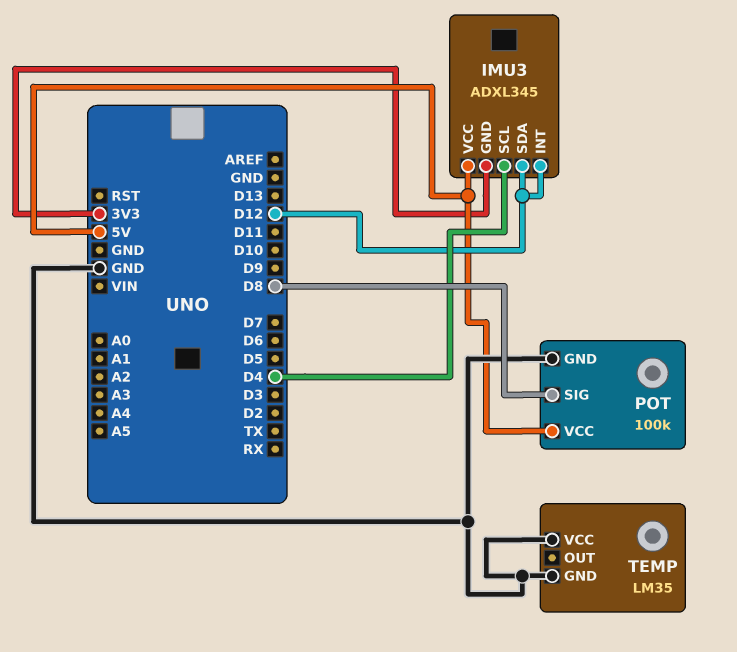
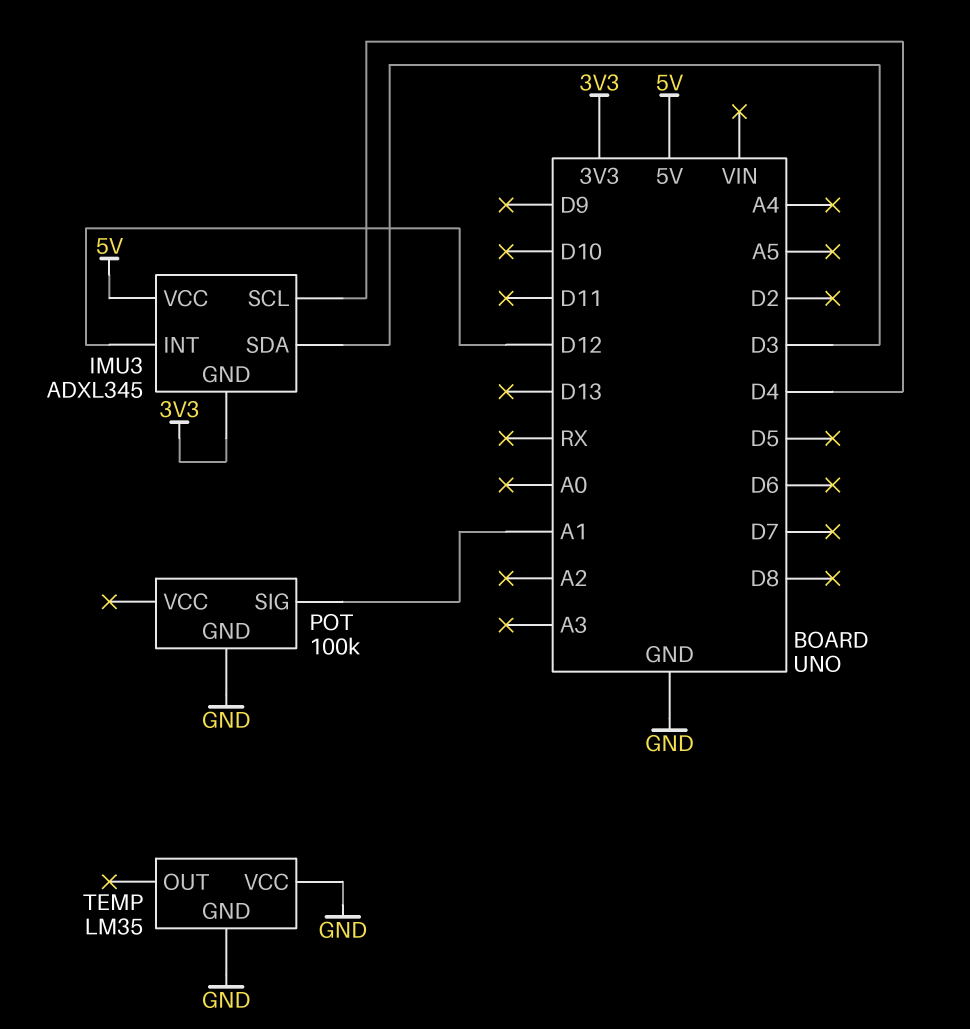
IMU3 pin SDA: D12 -> D3
POT pin SIG: D8 -> A1
POT pin VCC: 5V -> none

